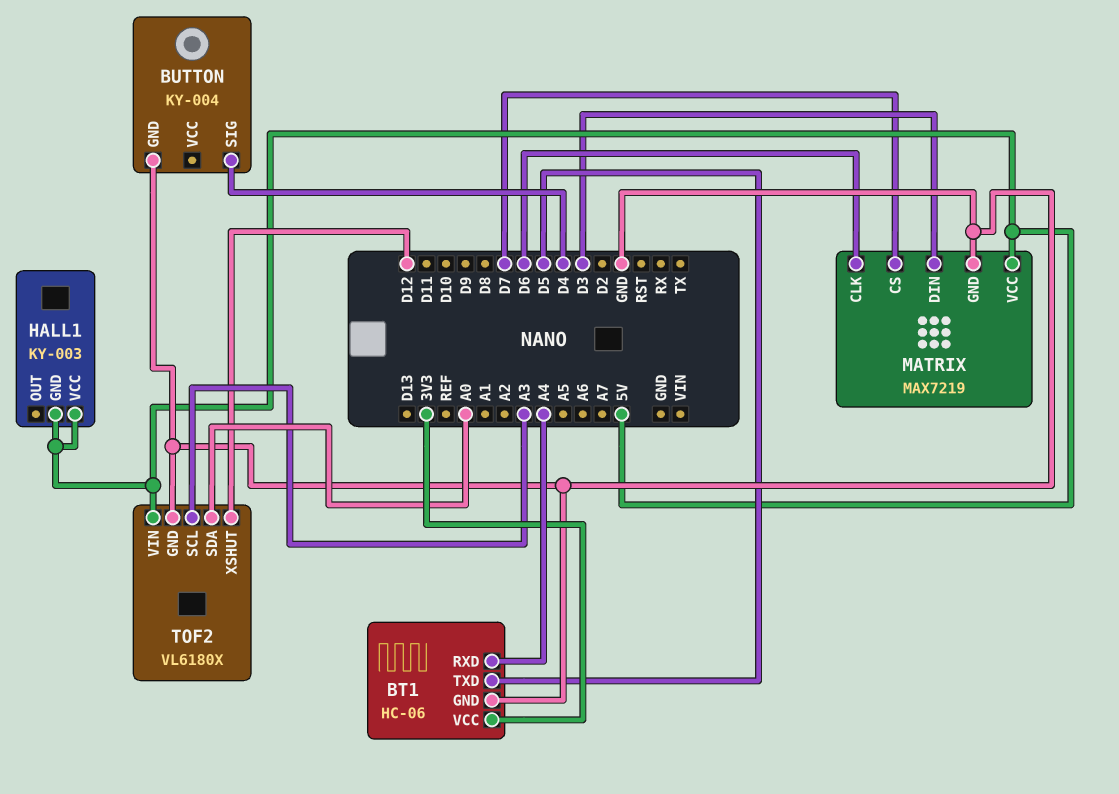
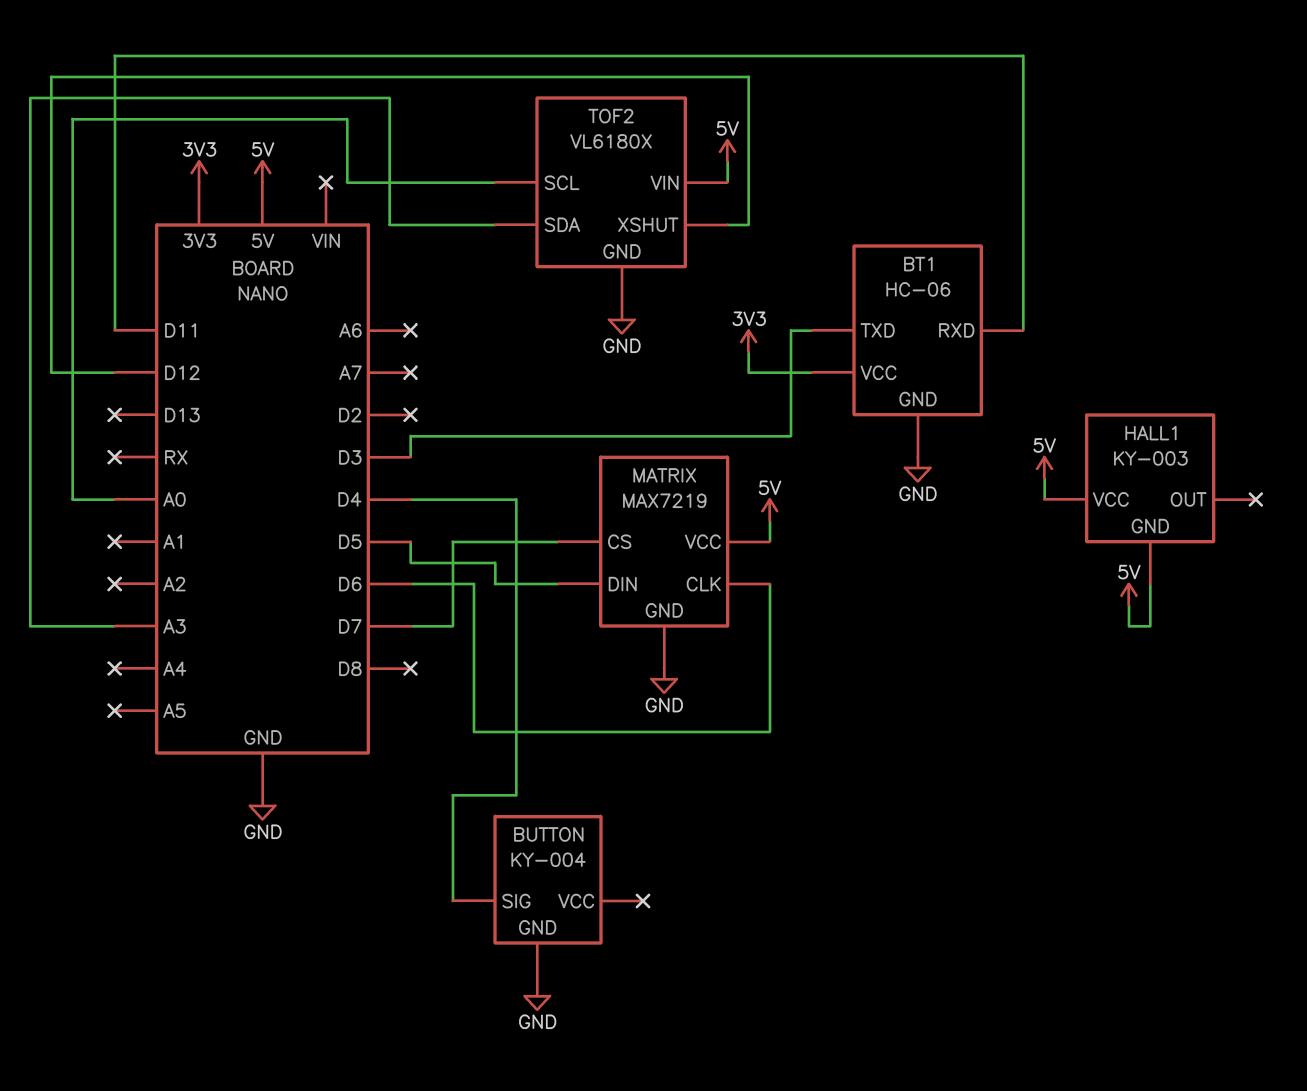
BT1 pin RXD: A4 -> D11
BT1 pin TXD: D5 -> D3
MATRIX pin DIN: D3 -> D5
TOF2 pin SCL: A3 -> A0
TOF2 pin SDA: A0 -> A3

